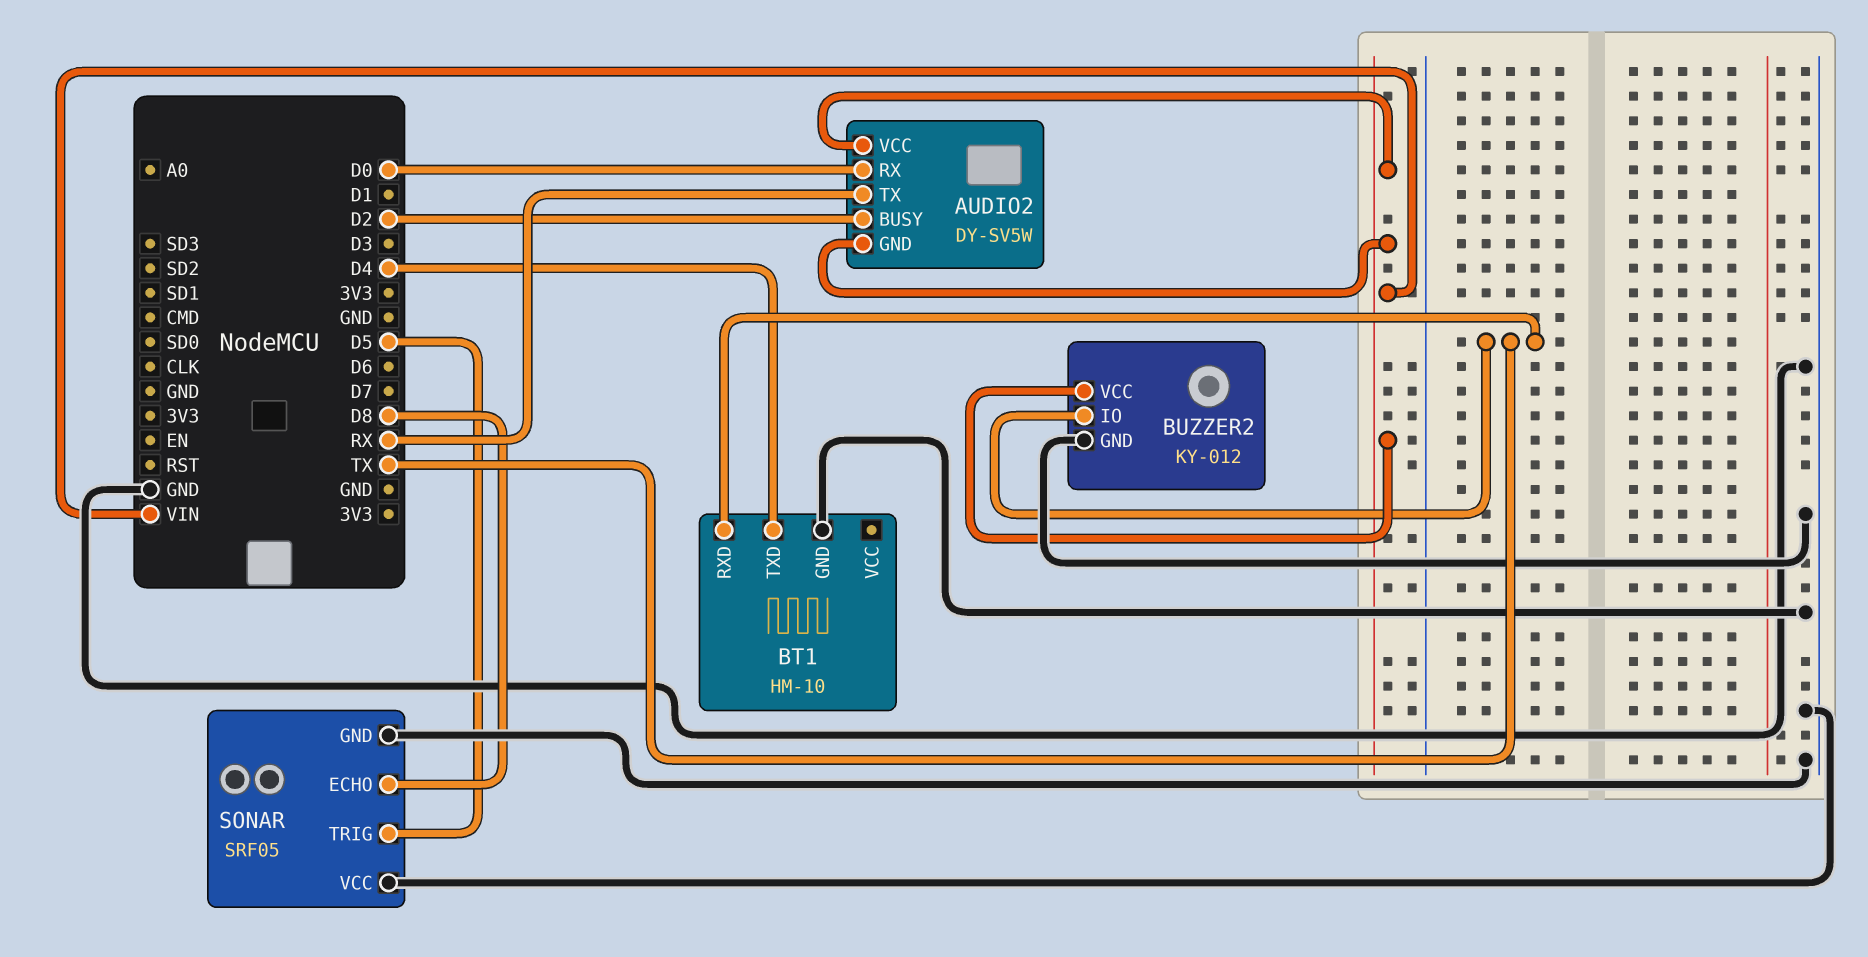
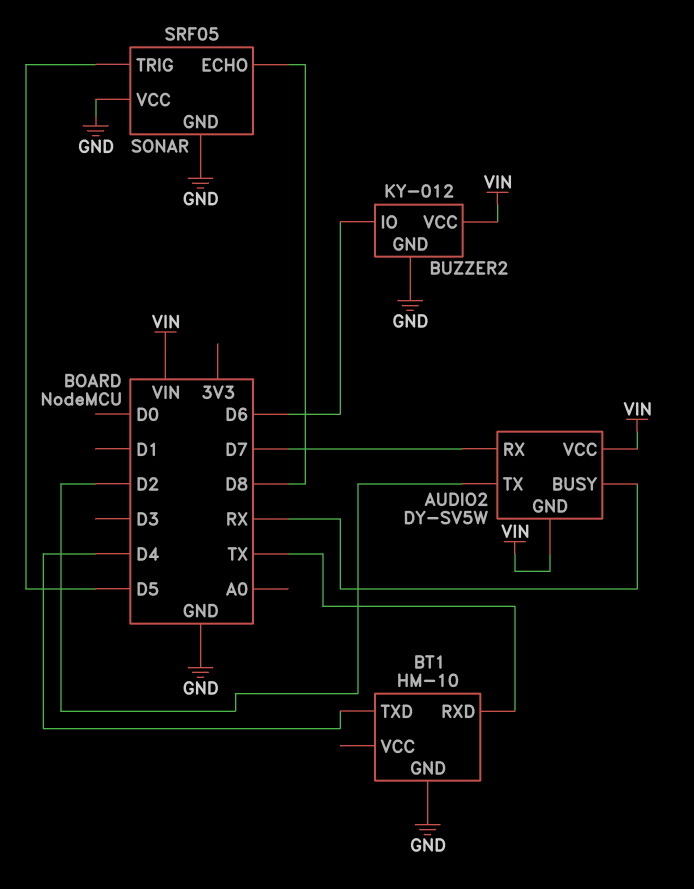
AUDIO2 pin BUSY: D2 -> RX
AUDIO2 pin RX: D0 -> D7
AUDIO2 pin TX: RX -> D2
BUZZER2 pin IO: TX -> D6

